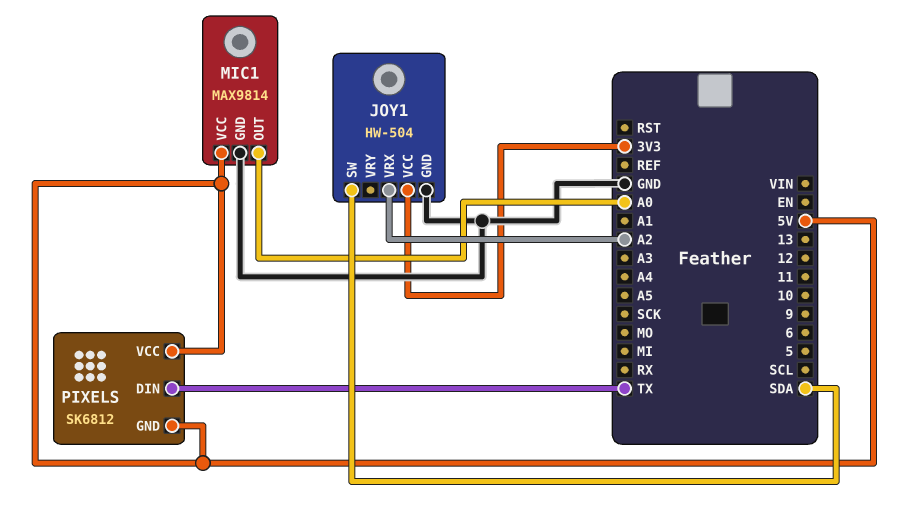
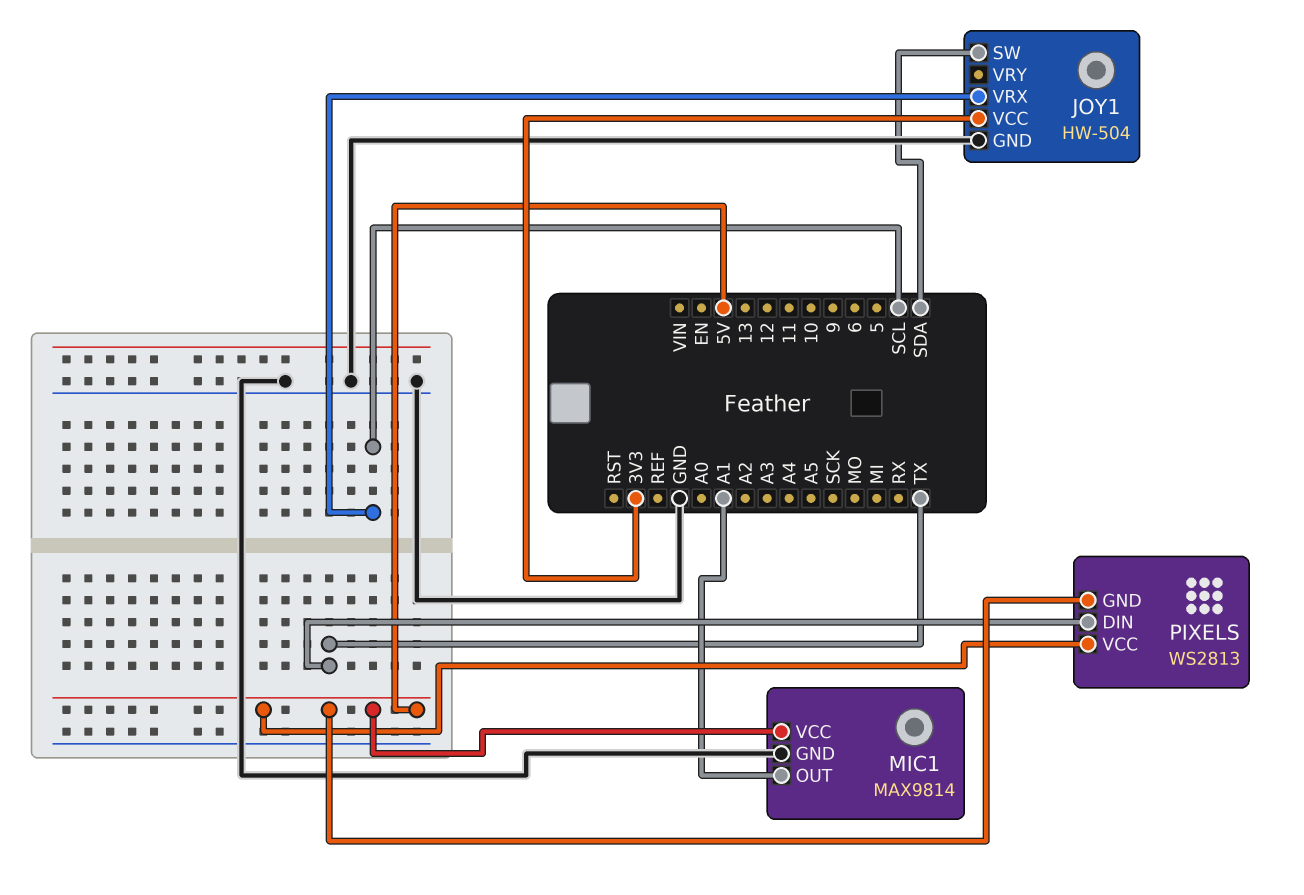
JOY1 pin VRX: A2 -> SCL
MIC1 pin OUT: A0 -> A1
PIXELS: SK6812 -> WS2813

